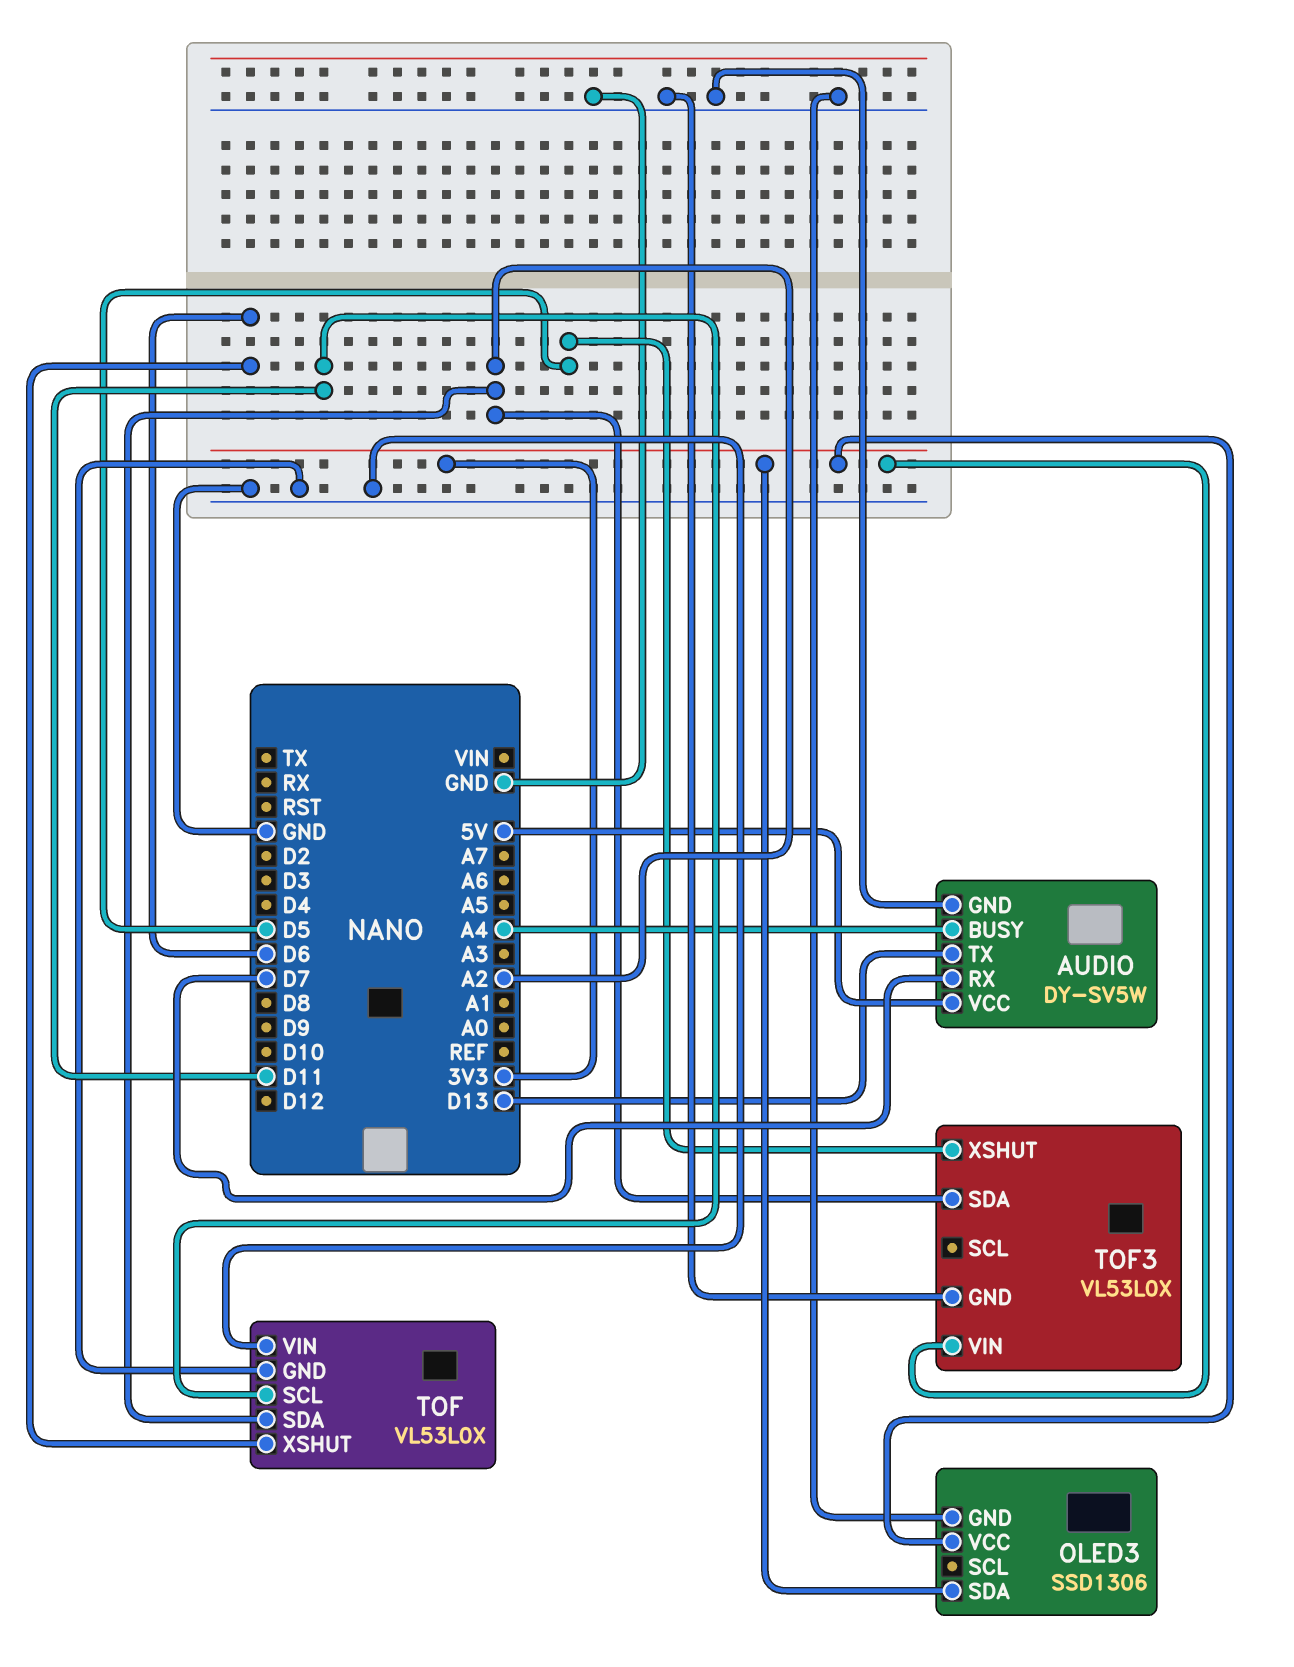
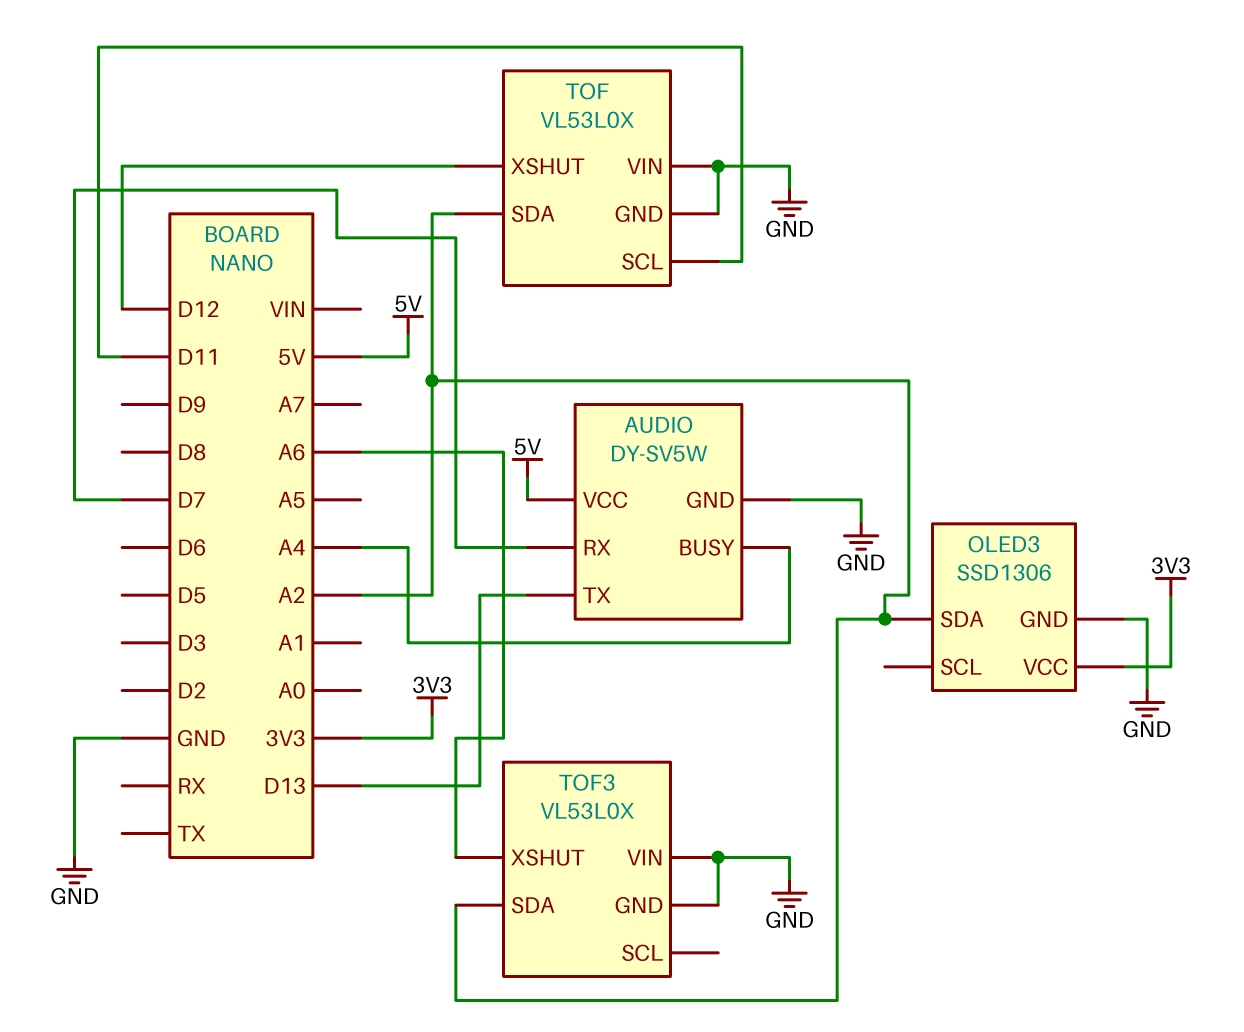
OLED3 pin SDA: 3V3 -> A2
TOF pin XSHUT: D6 -> D12
TOF3 pin VIN: 3V3 -> GND
TOF3 pin XSHUT: D5 -> A6

